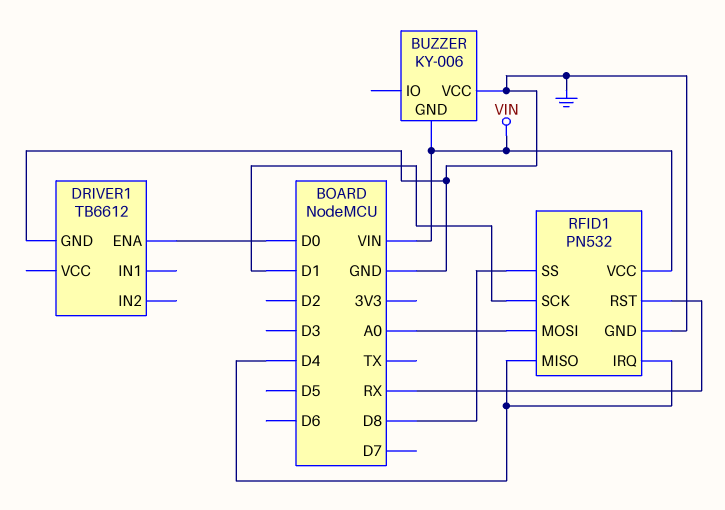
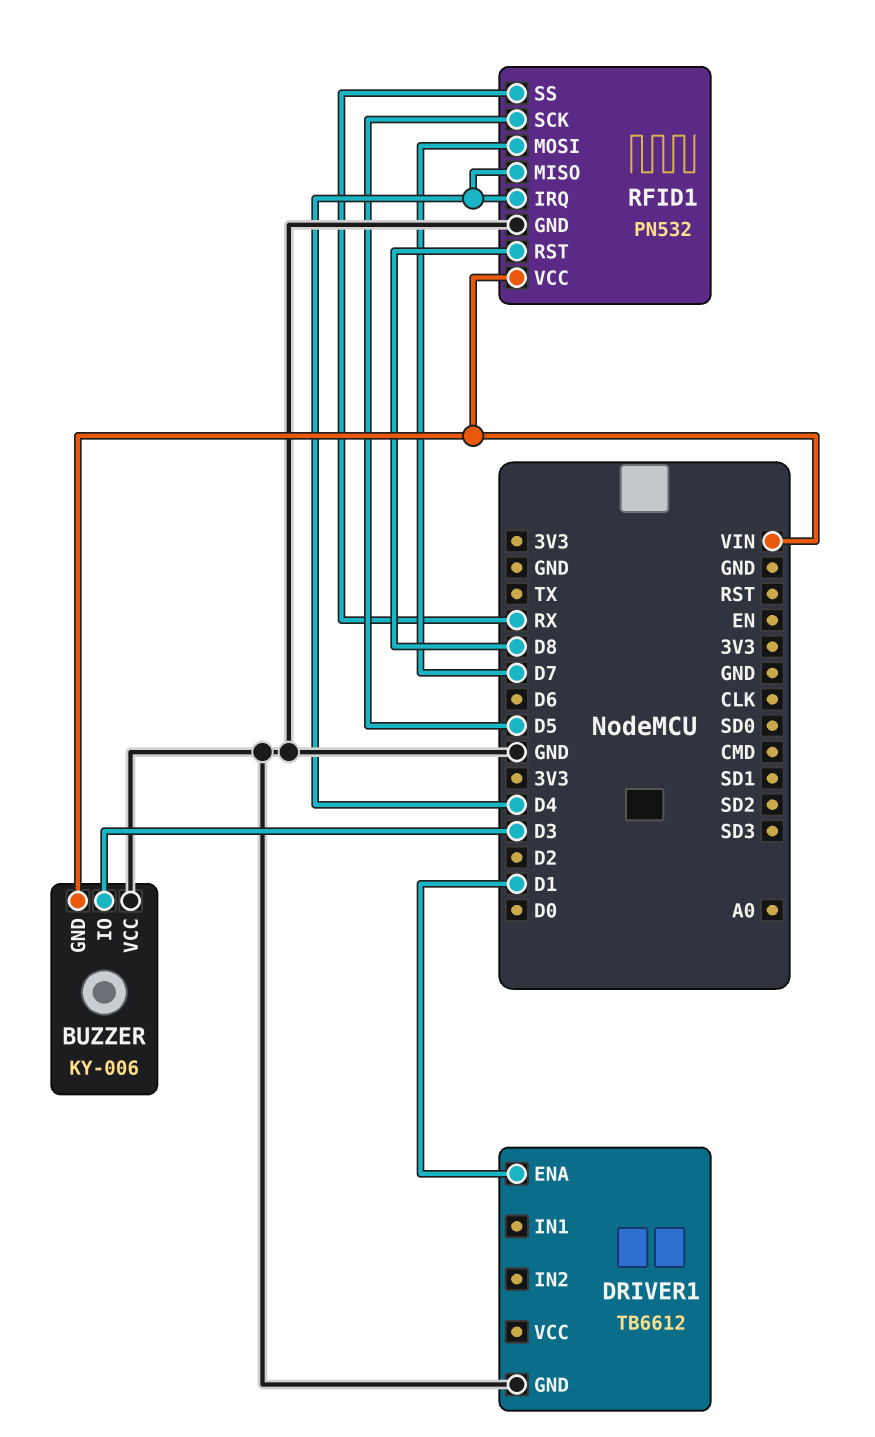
BUZZER pin IO: none -> D3
DRIVER1 pin ENA: D0 -> D1
RFID1 pin MOSI: A0 -> D7
RFID1 pin RST: RX -> D8
RFID1 pin SCK: D1 -> D5
RFID1 pin SS: D8 -> RX

